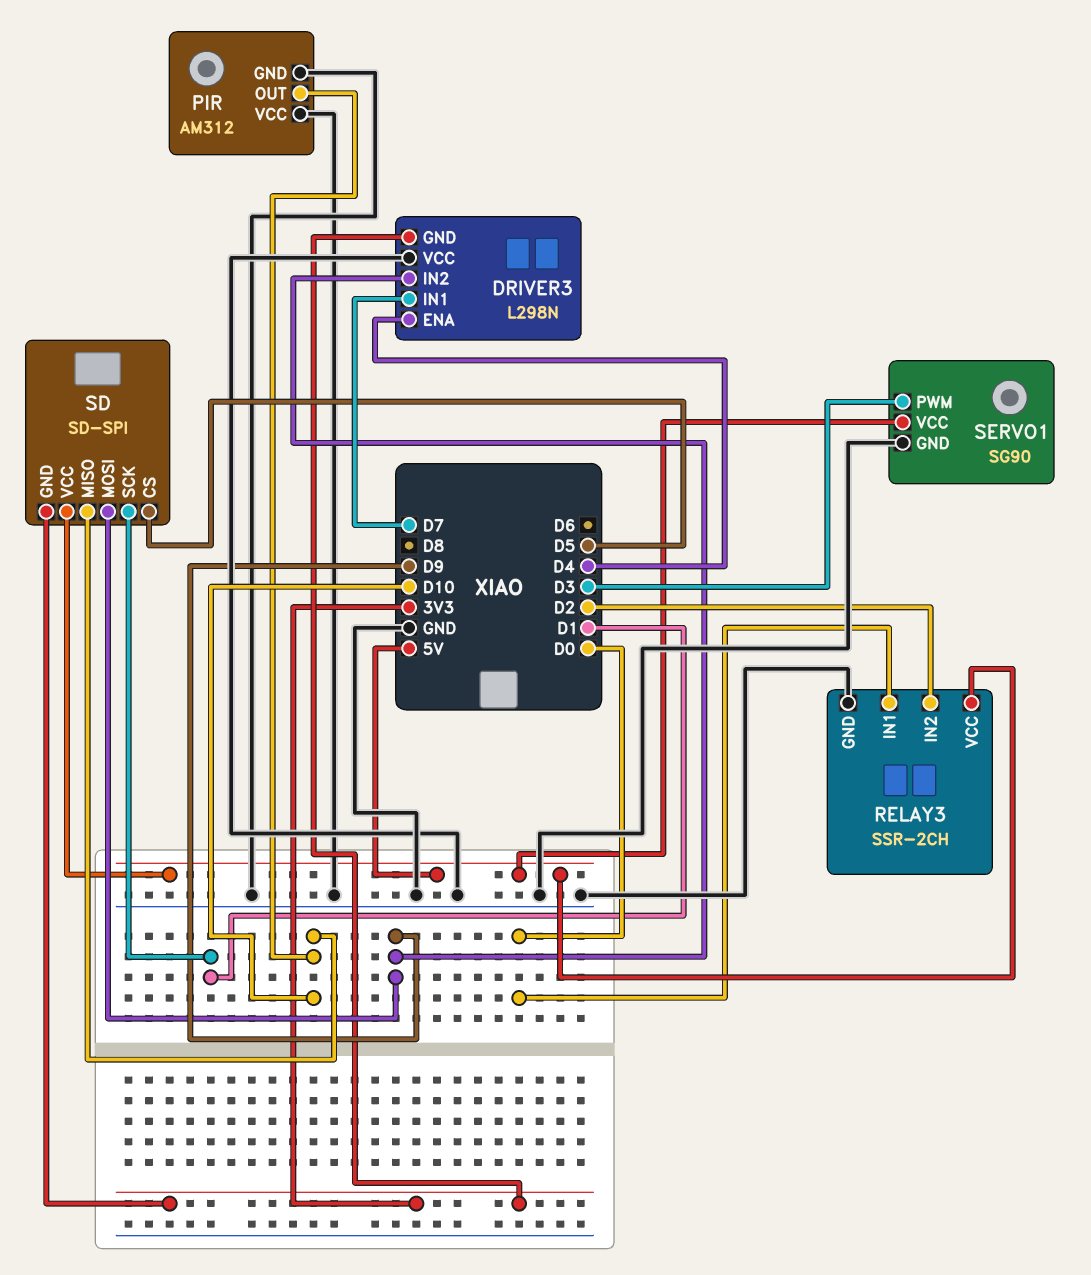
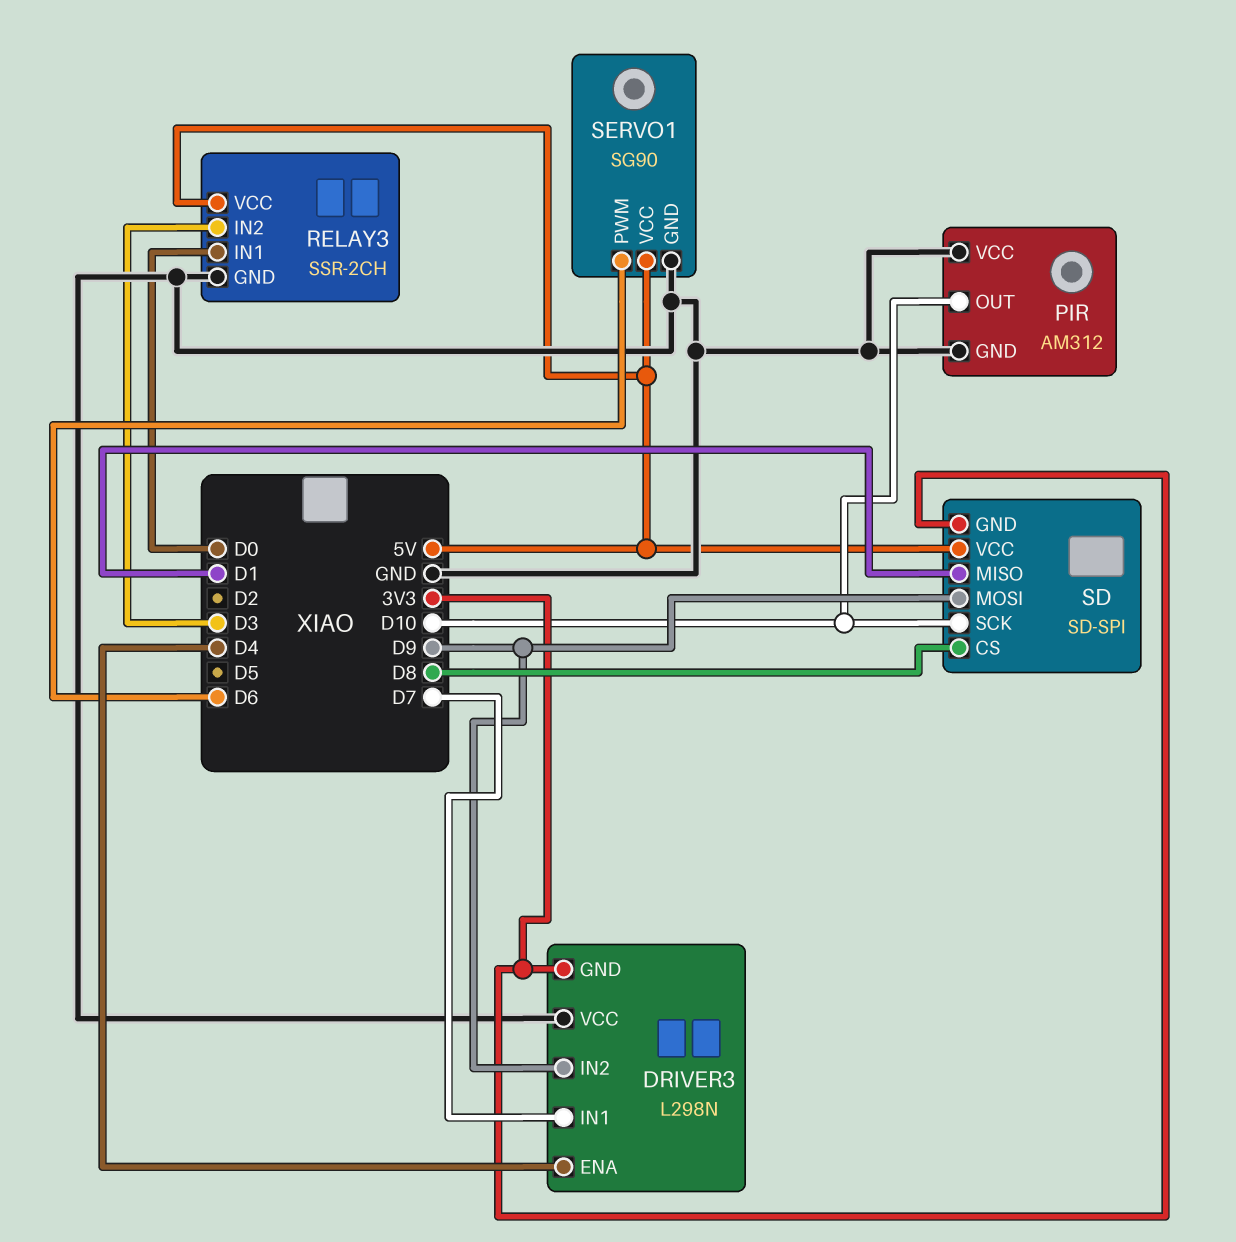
RELAY3 pin IN2: D2 -> D3
SD pin CS: D5 -> D8
SD pin MISO: D10 -> D1
SD pin SCK: D1 -> D10
SERVO1 pin PWM: D3 -> D6

